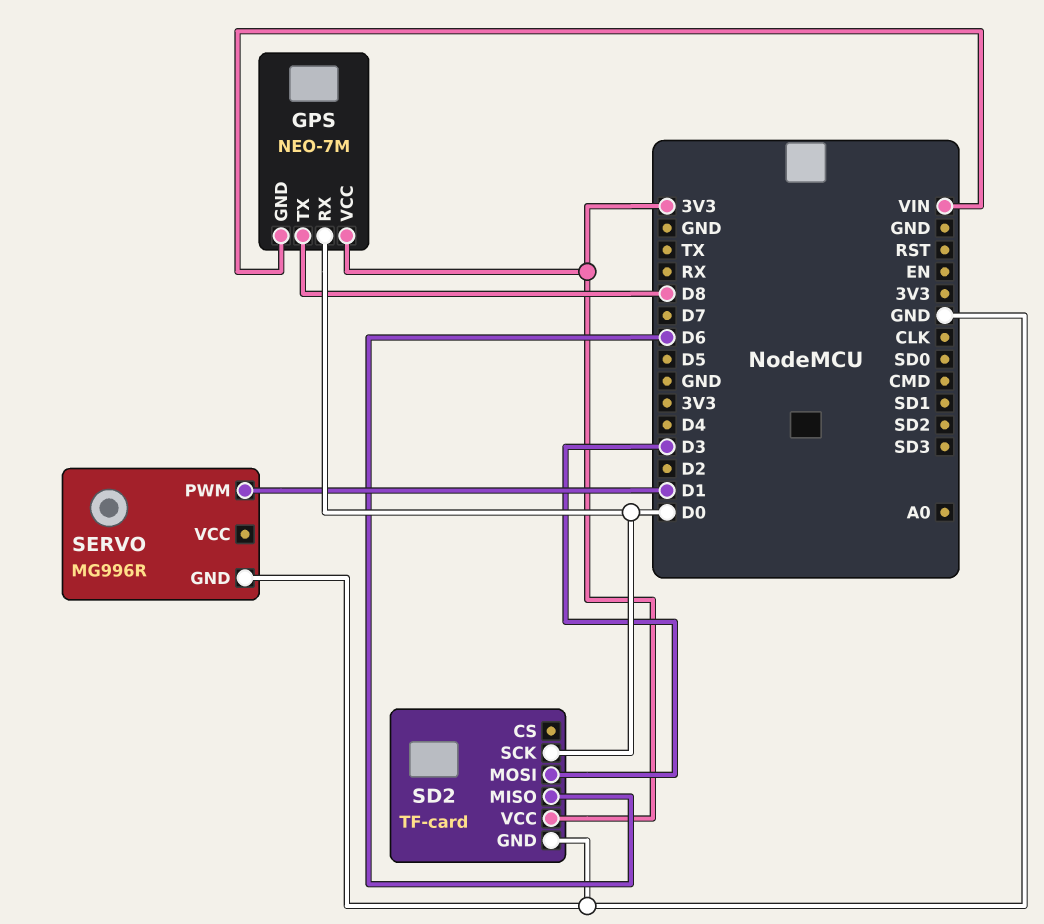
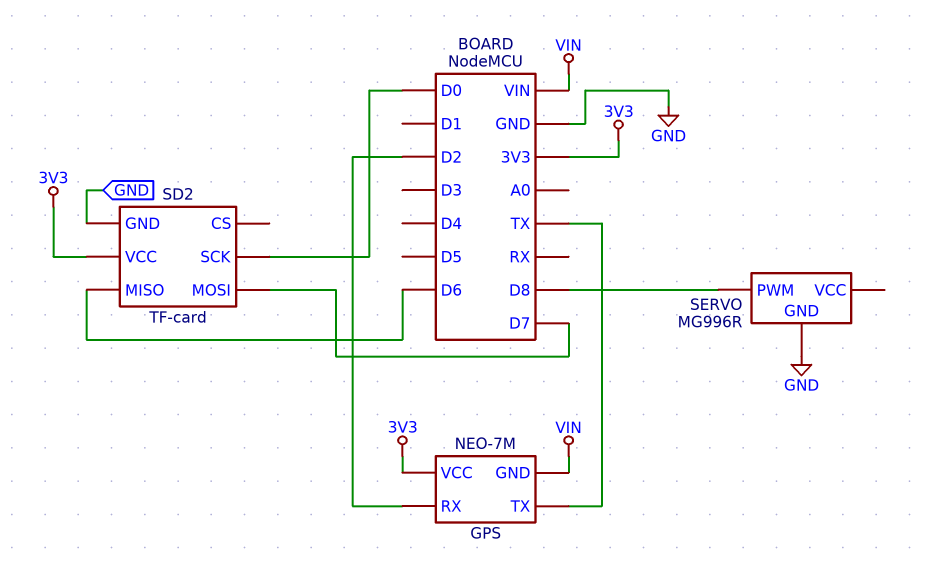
GPS pin RX: D0 -> D2
GPS pin TX: D8 -> TX
SD2 pin MOSI: D3 -> D7
SERVO pin PWM: D1 -> D8

